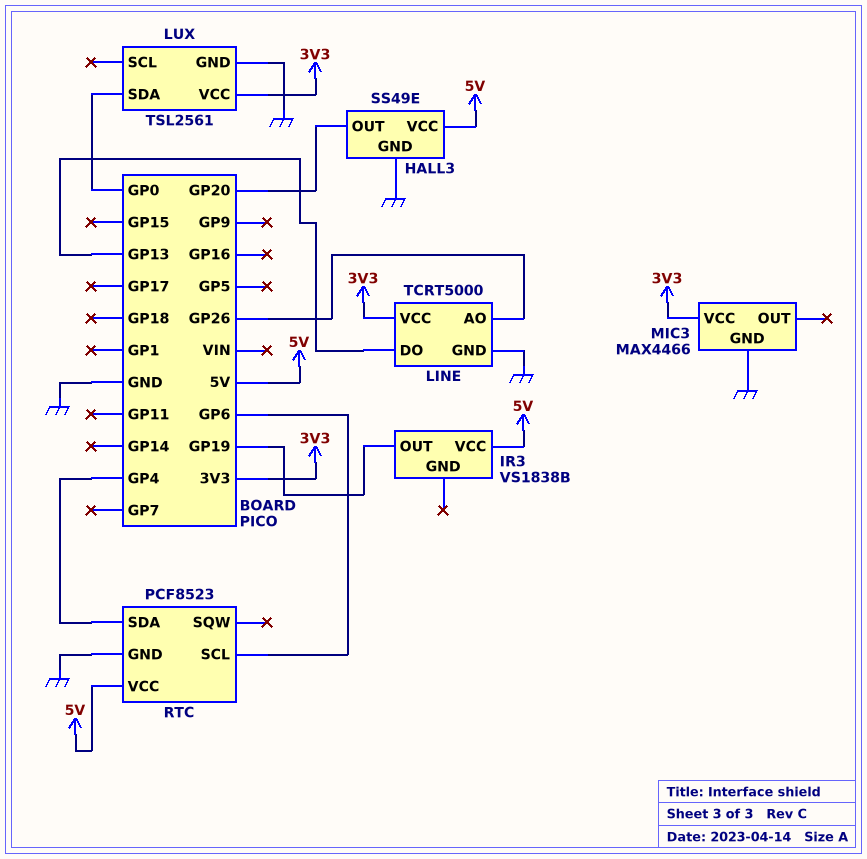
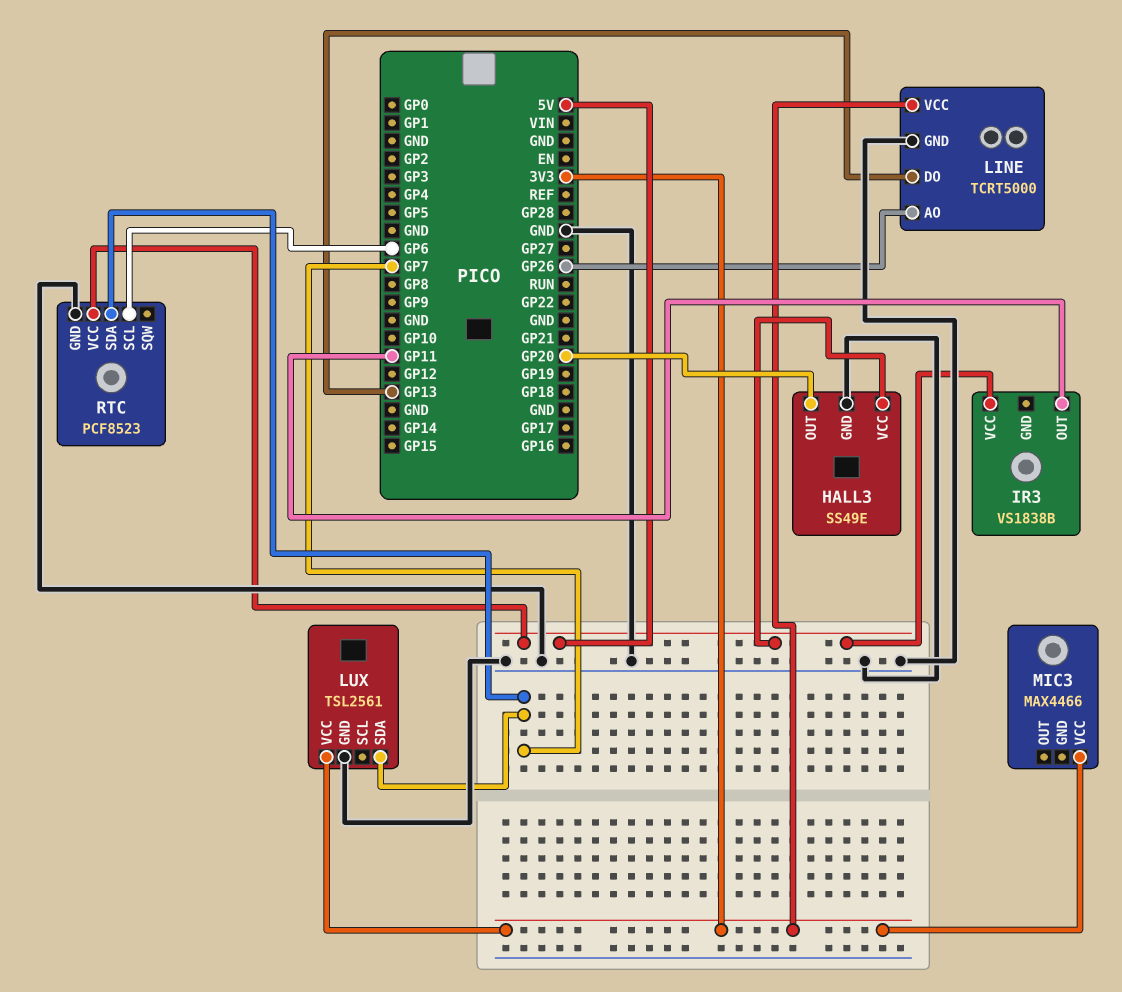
IR3 pin OUT: GP19 -> GP11
LUX pin SDA: GP0 -> GP7
MIC3 pin GND: GND -> none
RTC pin SDA: GP4 -> GP7

